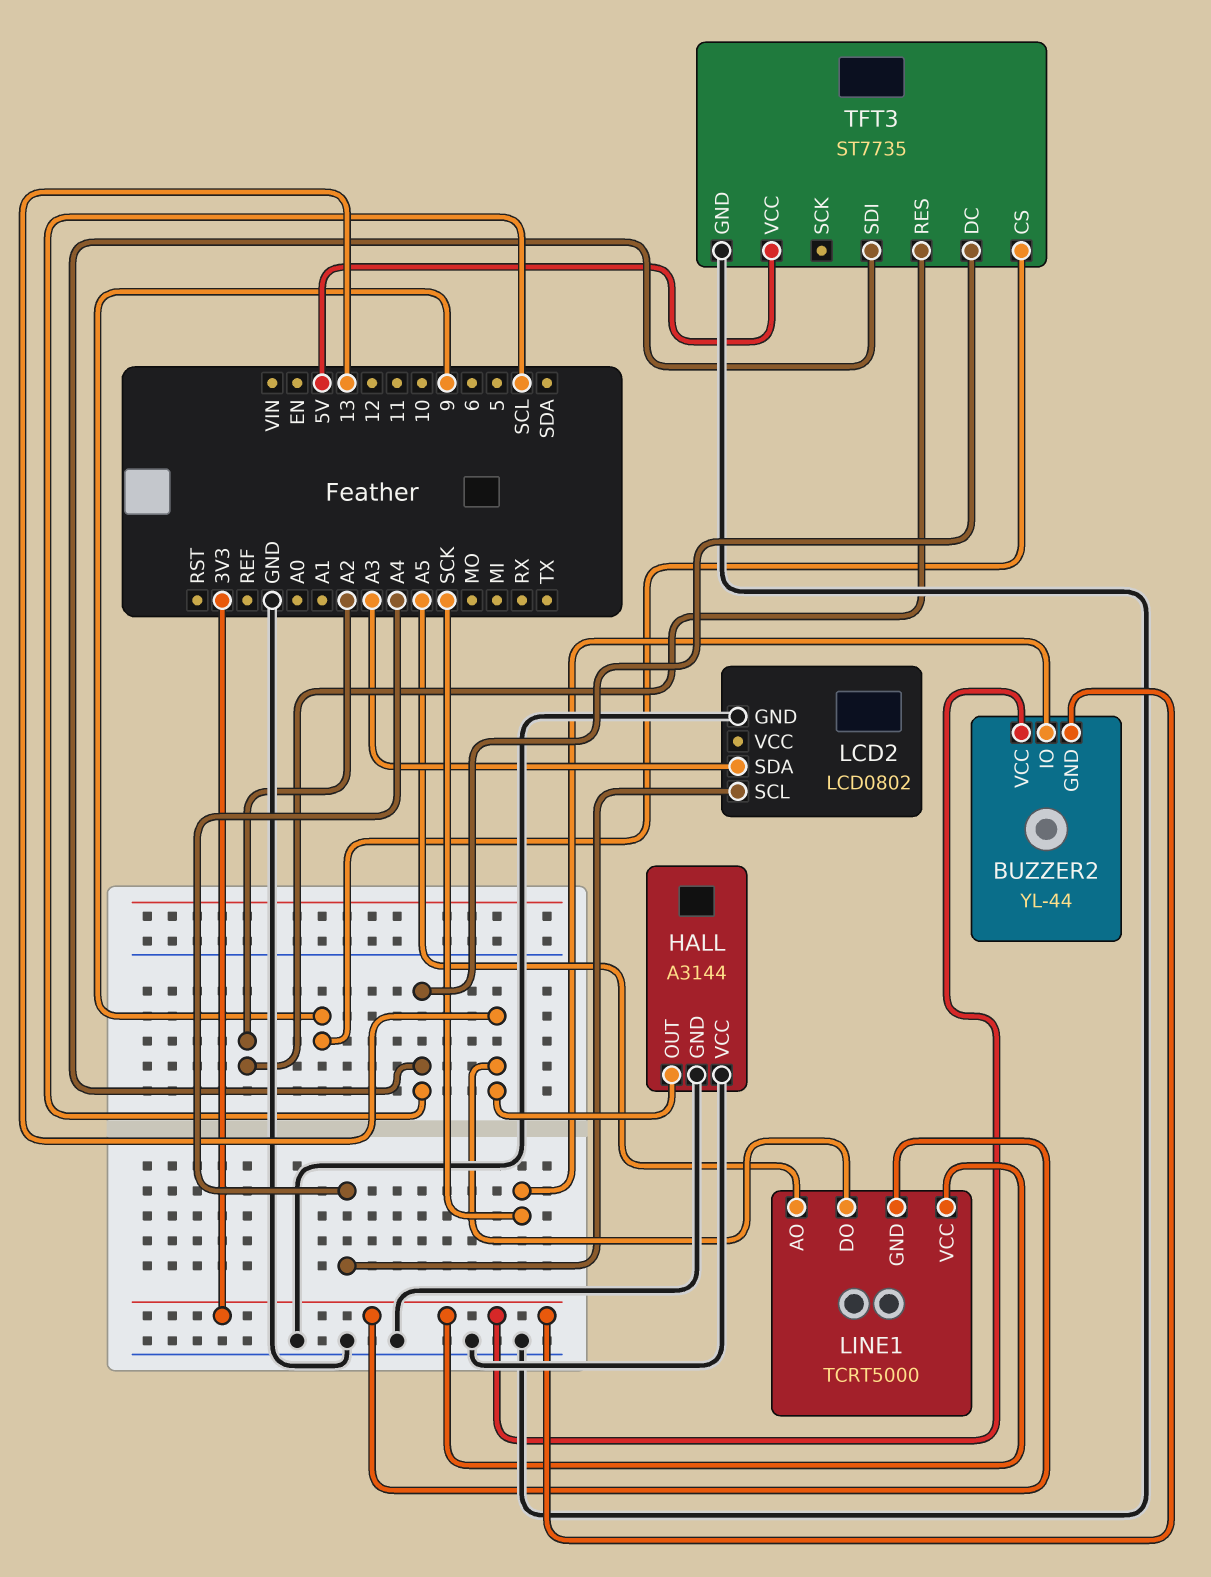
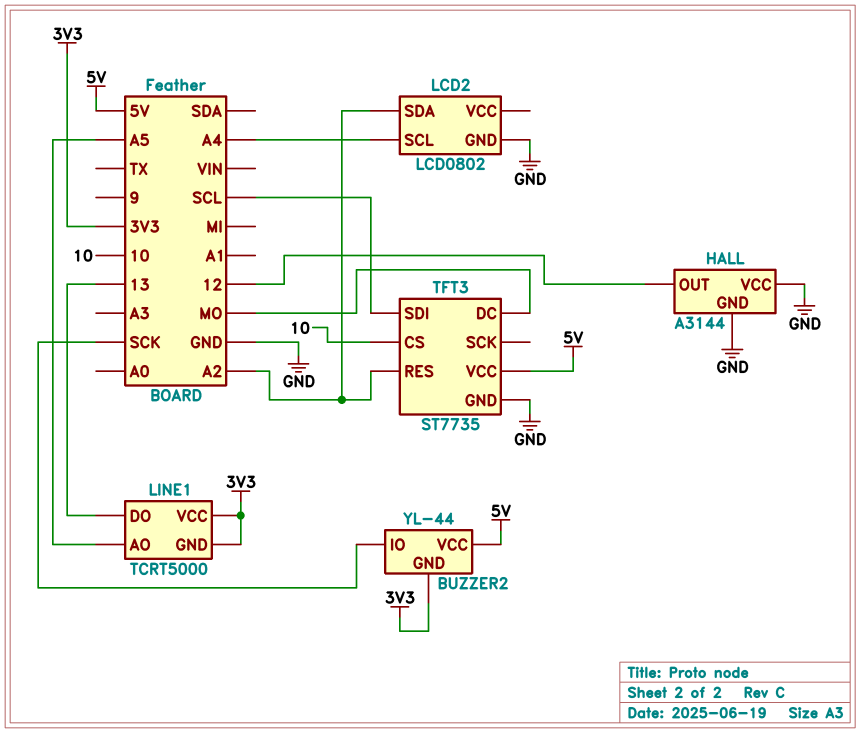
BUZZER2 pin VCC: 3V3 -> 5V
HALL pin OUT: 13 -> 12
LCD2 pin SDA: A3 -> A2
TFT3 pin CS: 9 -> 10
TFT3 pin DC: SCL -> MO

